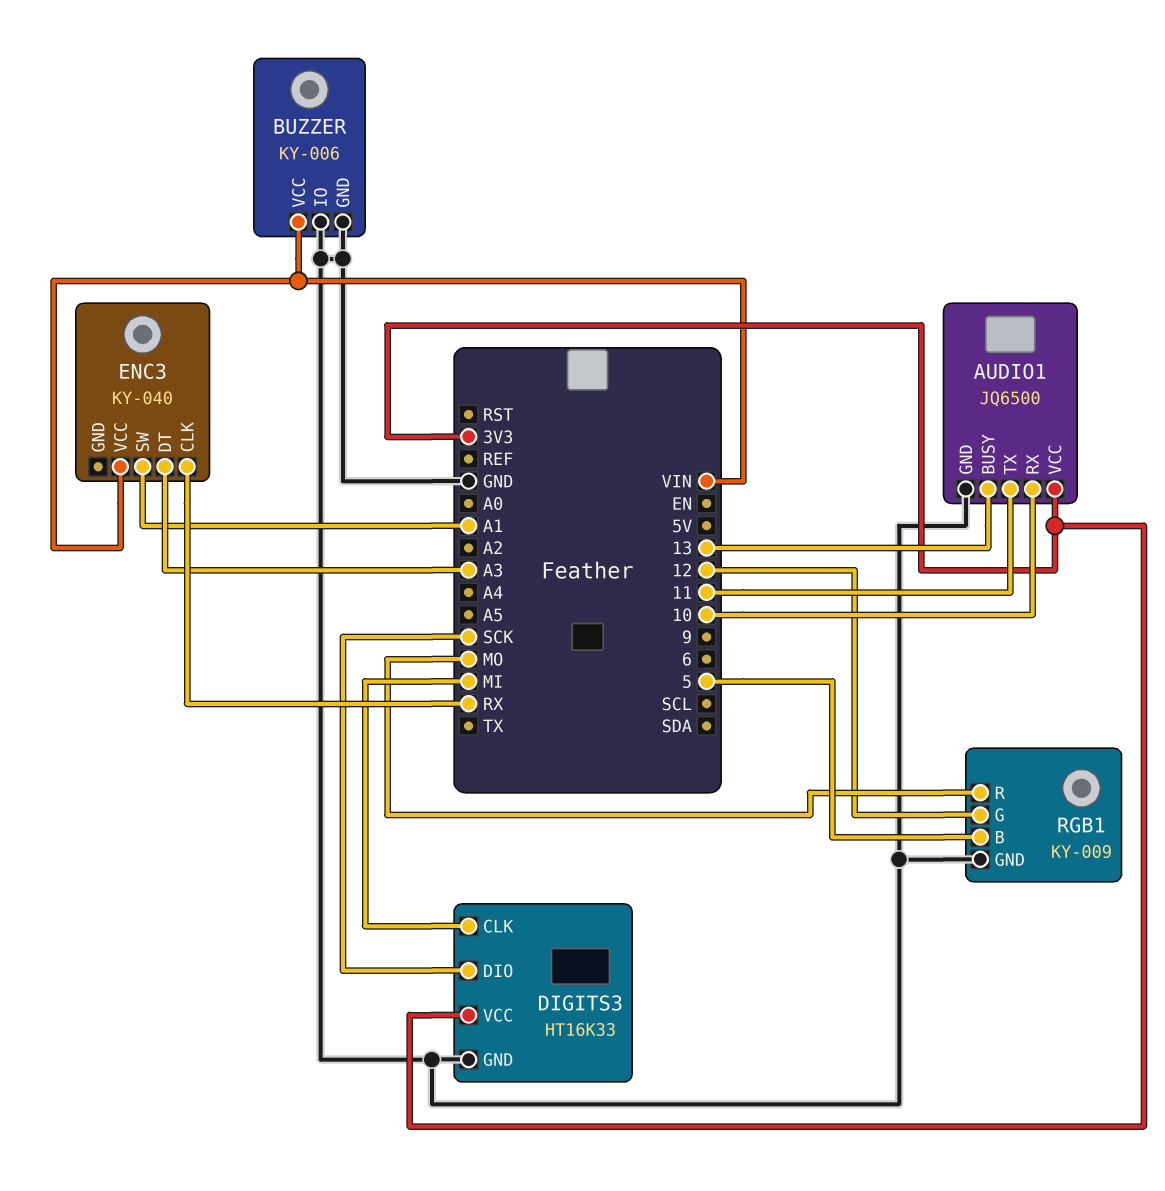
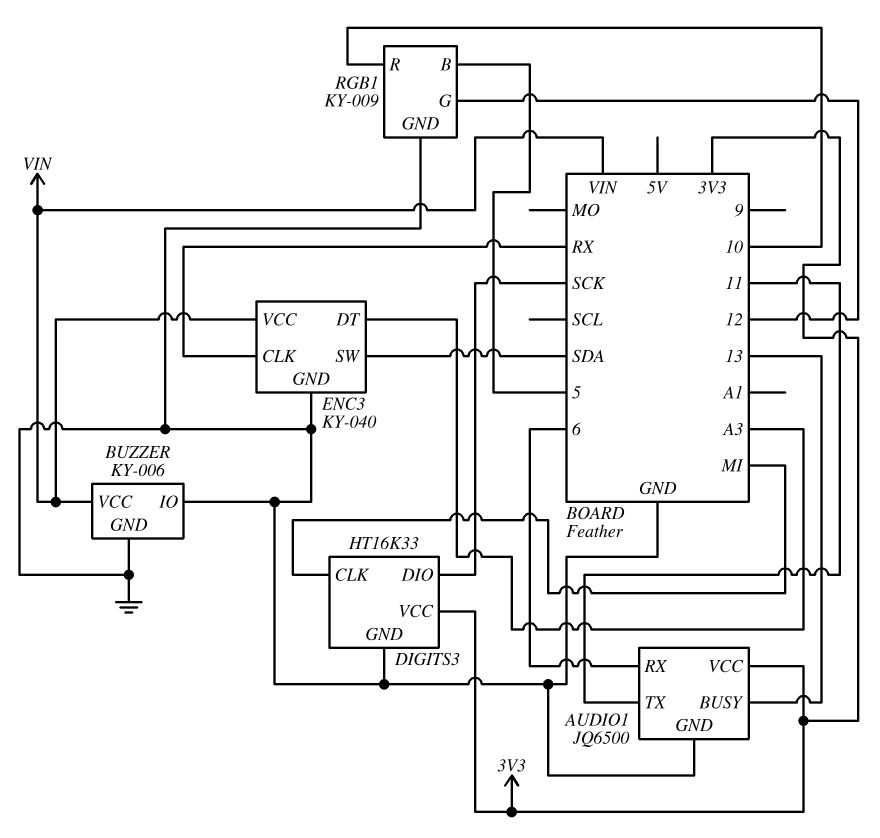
AUDIO1 pin RX: 10 -> 6
ENC3 pin GND: none -> GND
ENC3 pin SW: A1 -> SDA
RGB1 pin R: MO -> 10

